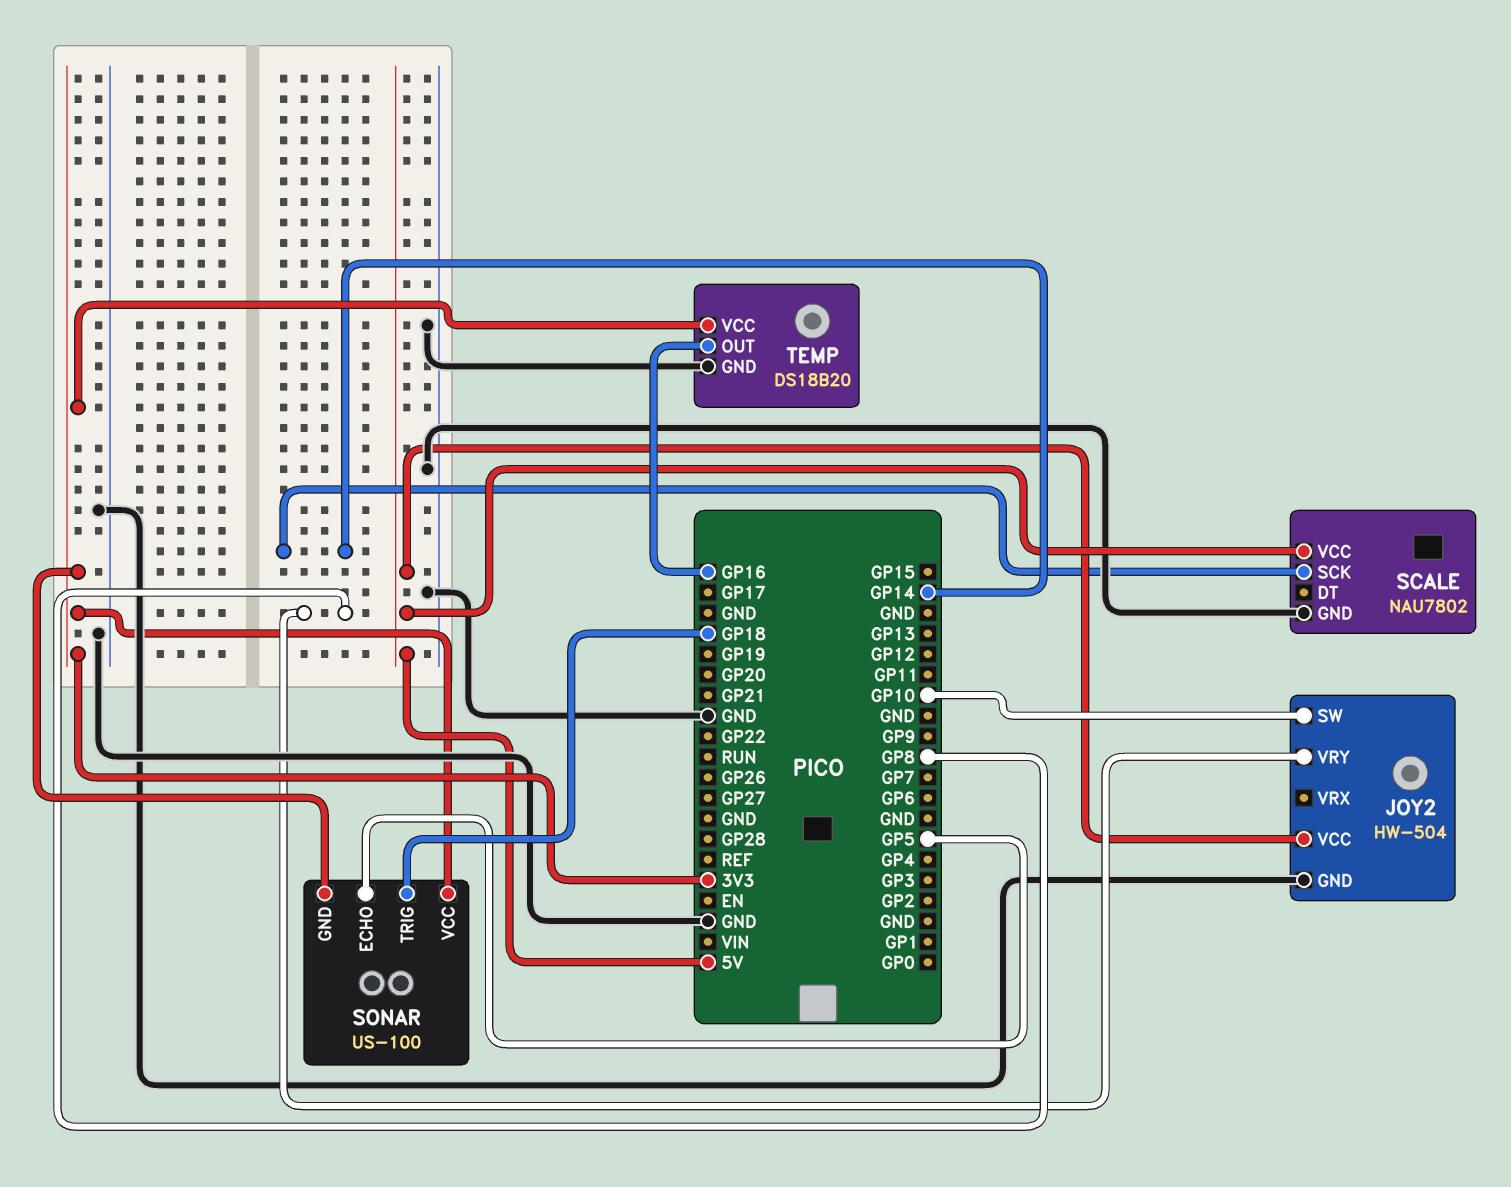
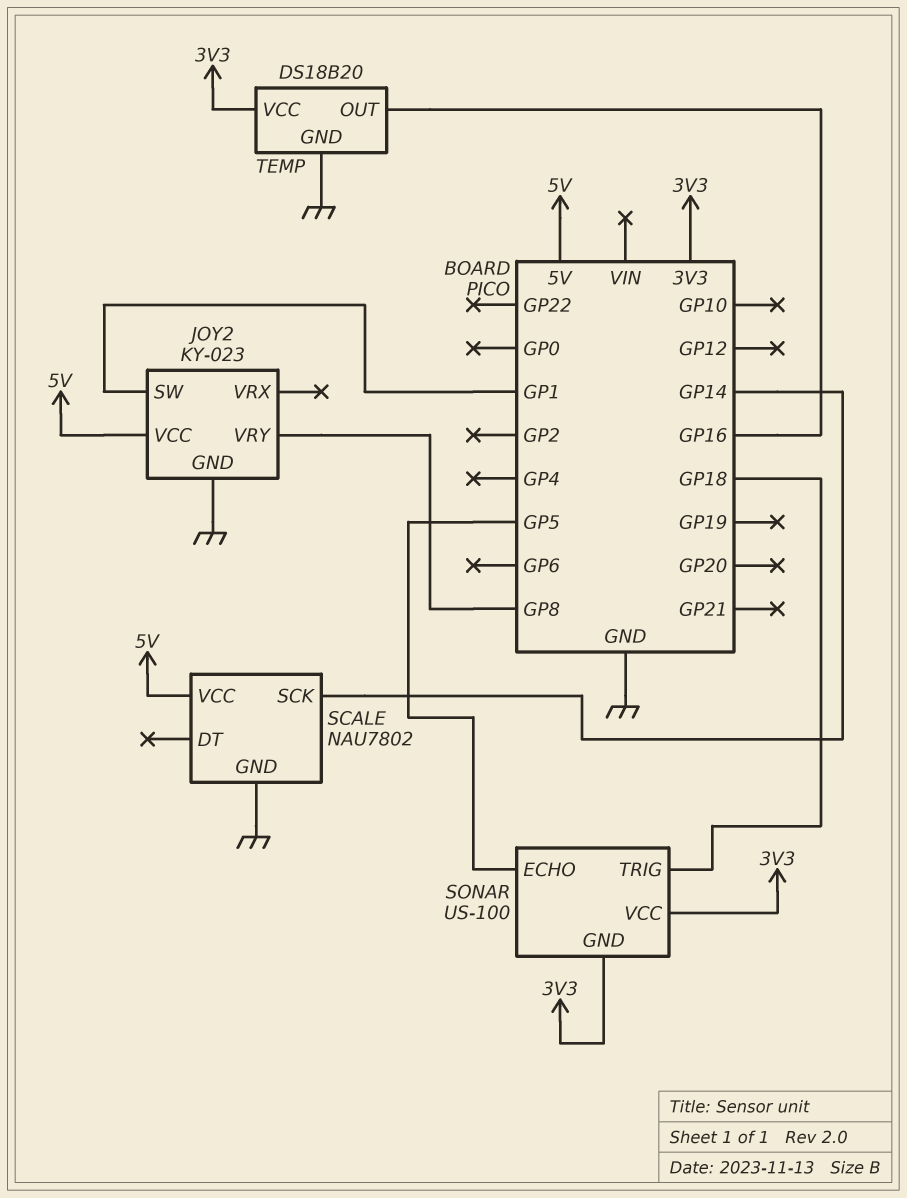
JOY2: HW-504 -> KY-023
JOY2 pin SW: GP10 -> GP1

